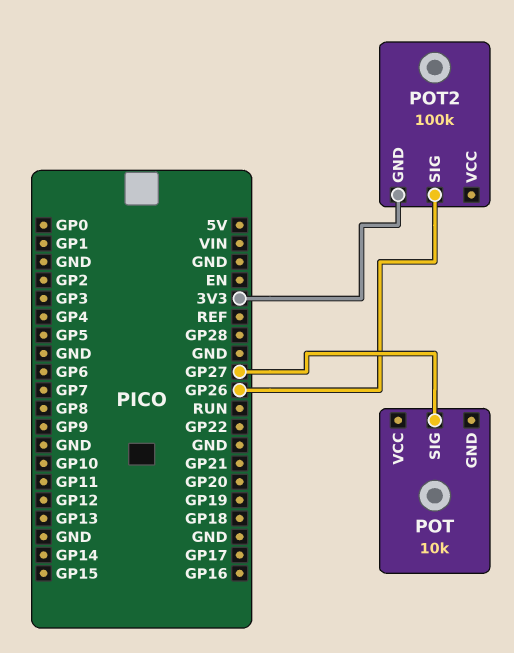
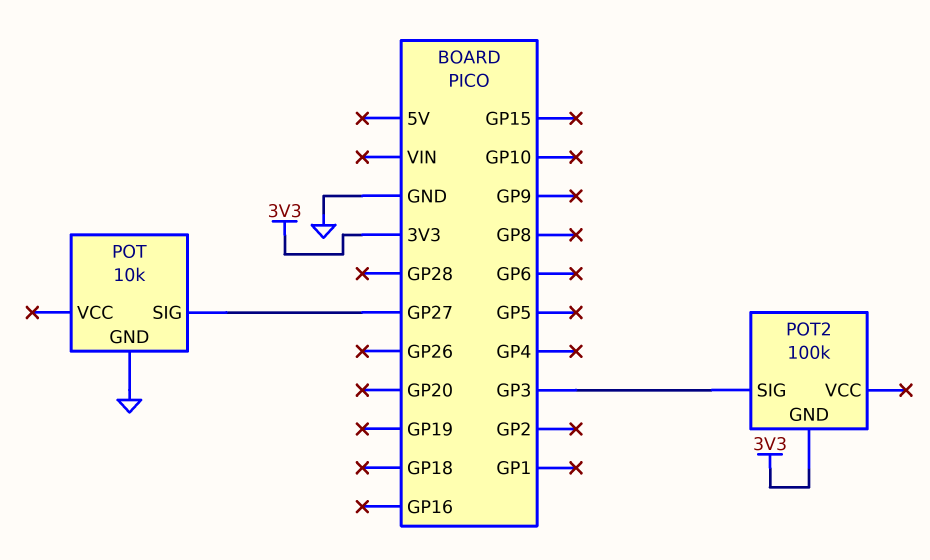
POT pin GND: none -> GND
POT2 pin SIG: GP26 -> GP3

